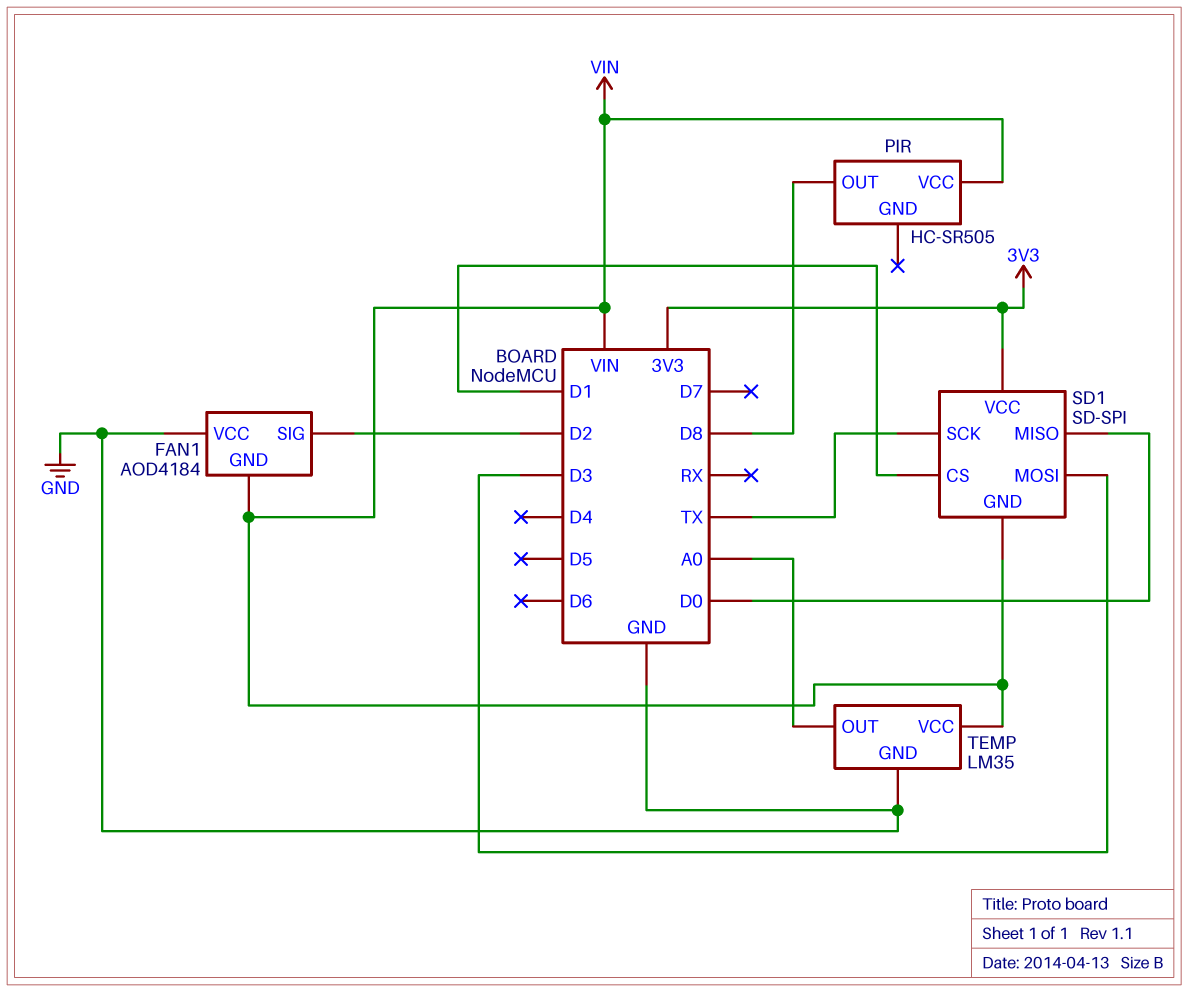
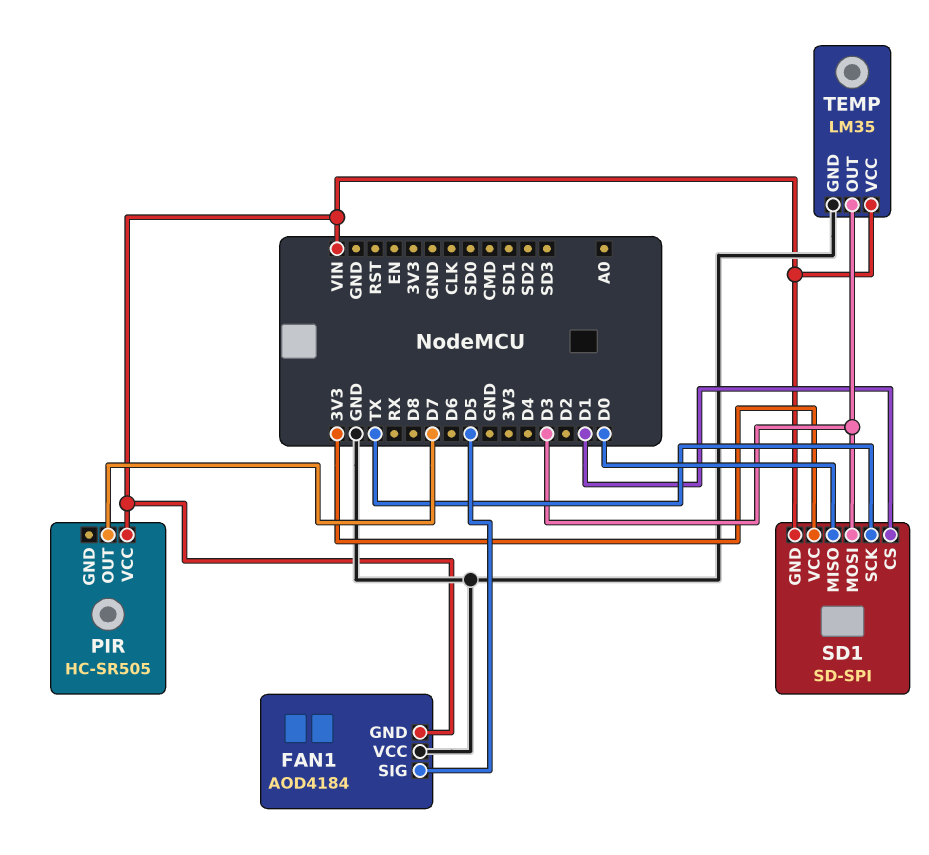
FAN1 pin SIG: D2 -> D5
PIR pin OUT: D8 -> D7
TEMP pin OUT: A0 -> D3

